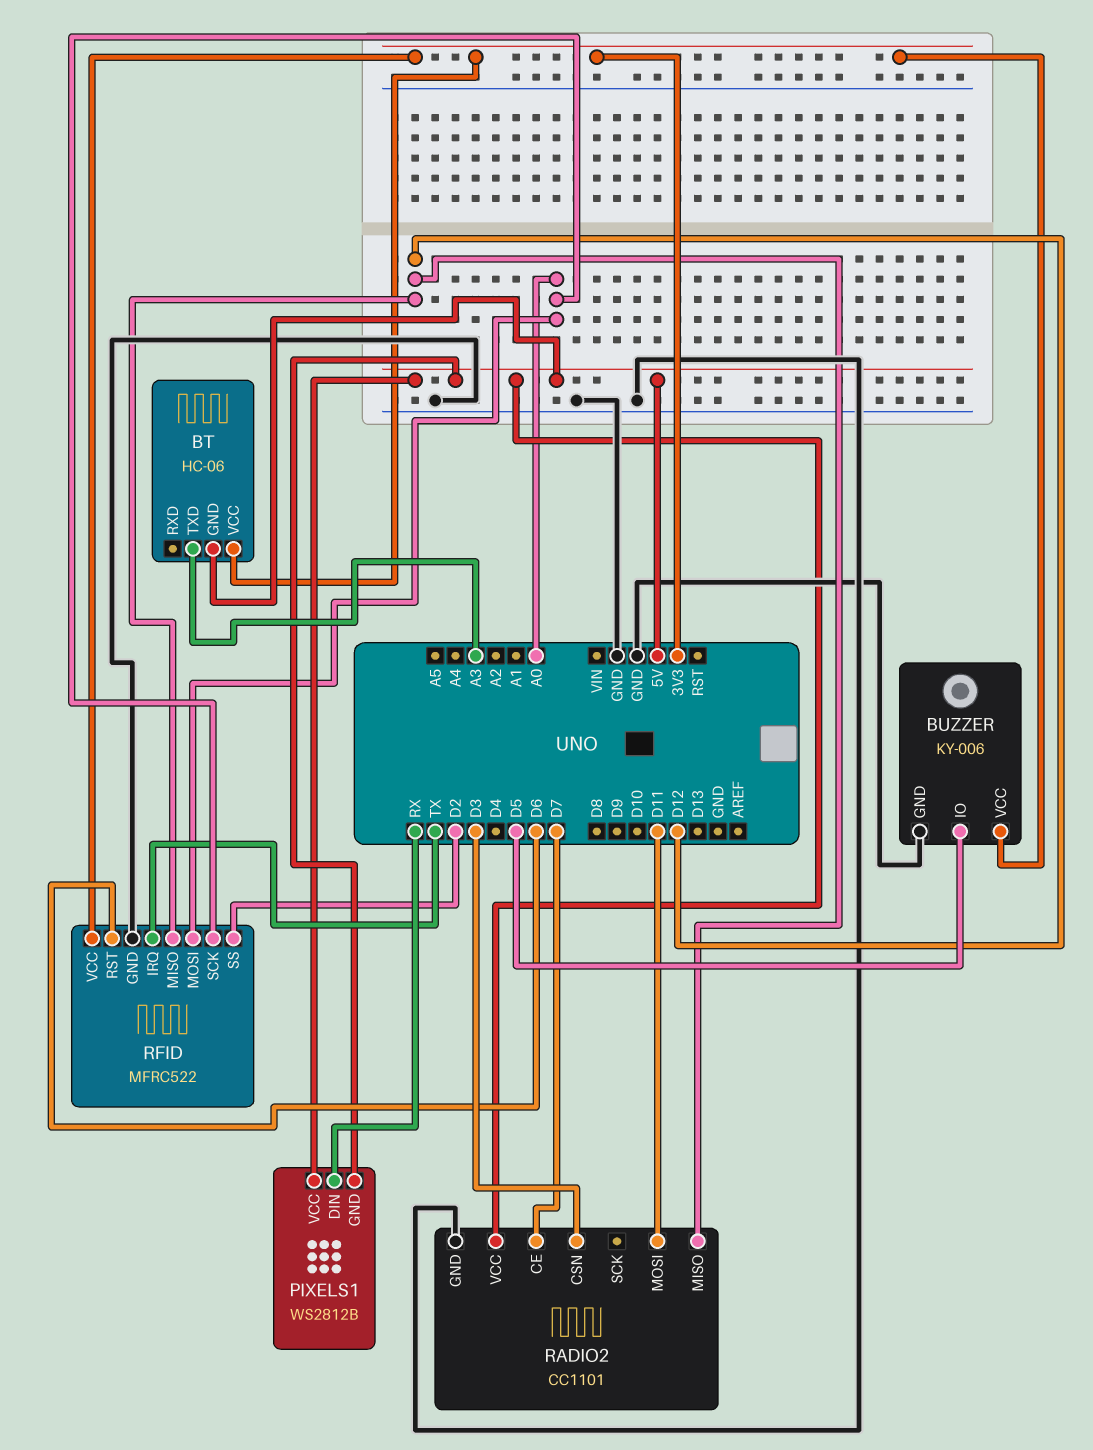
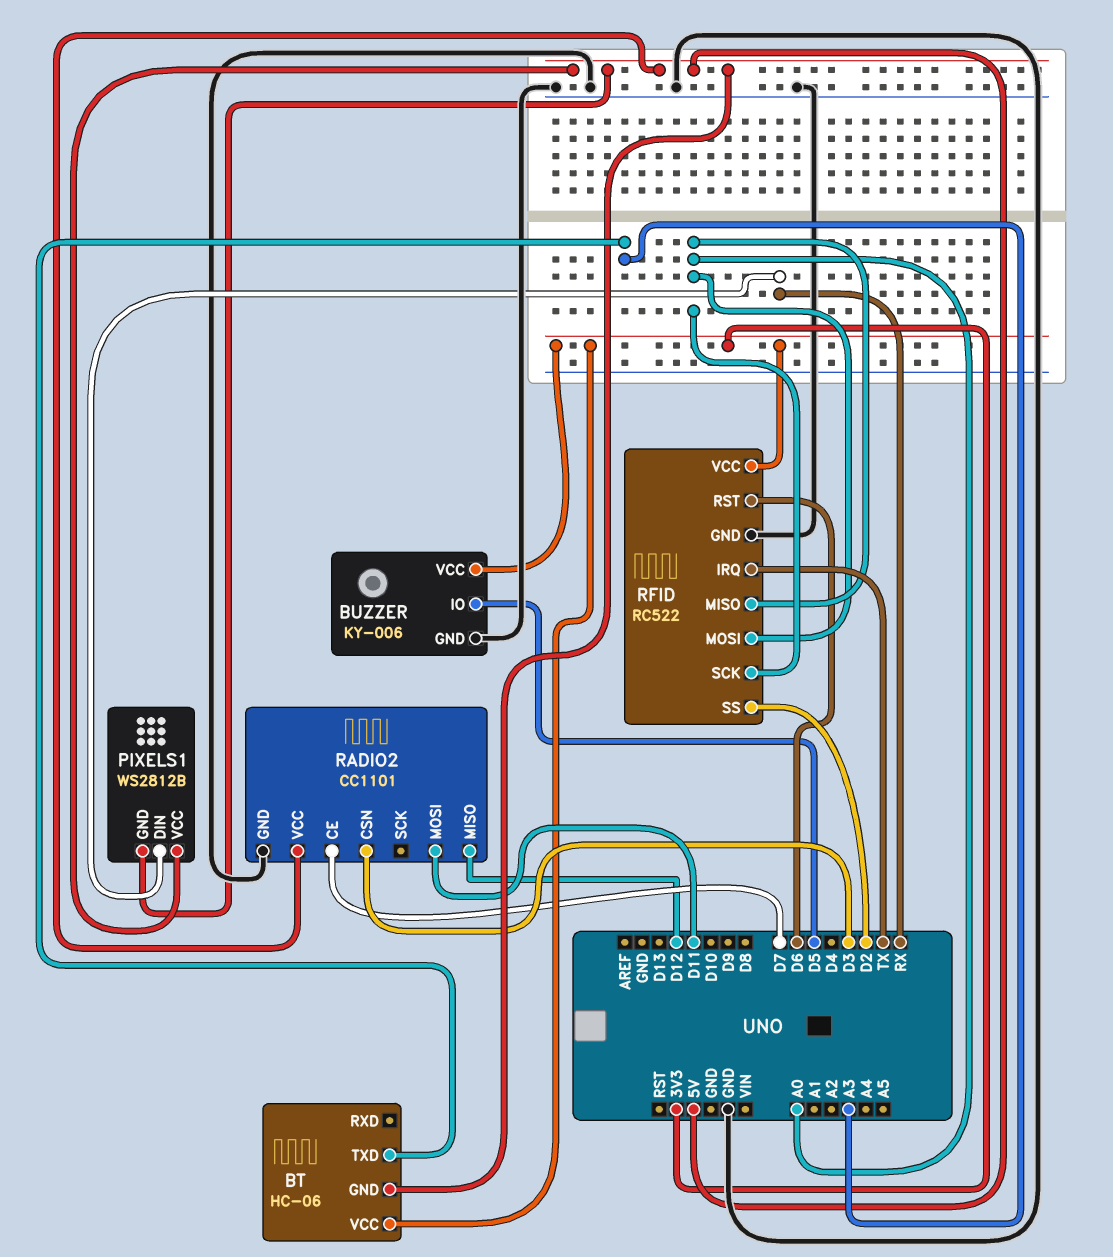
RFID: MFRC522 -> RC522
RFID pin MISO: D12 -> A0

